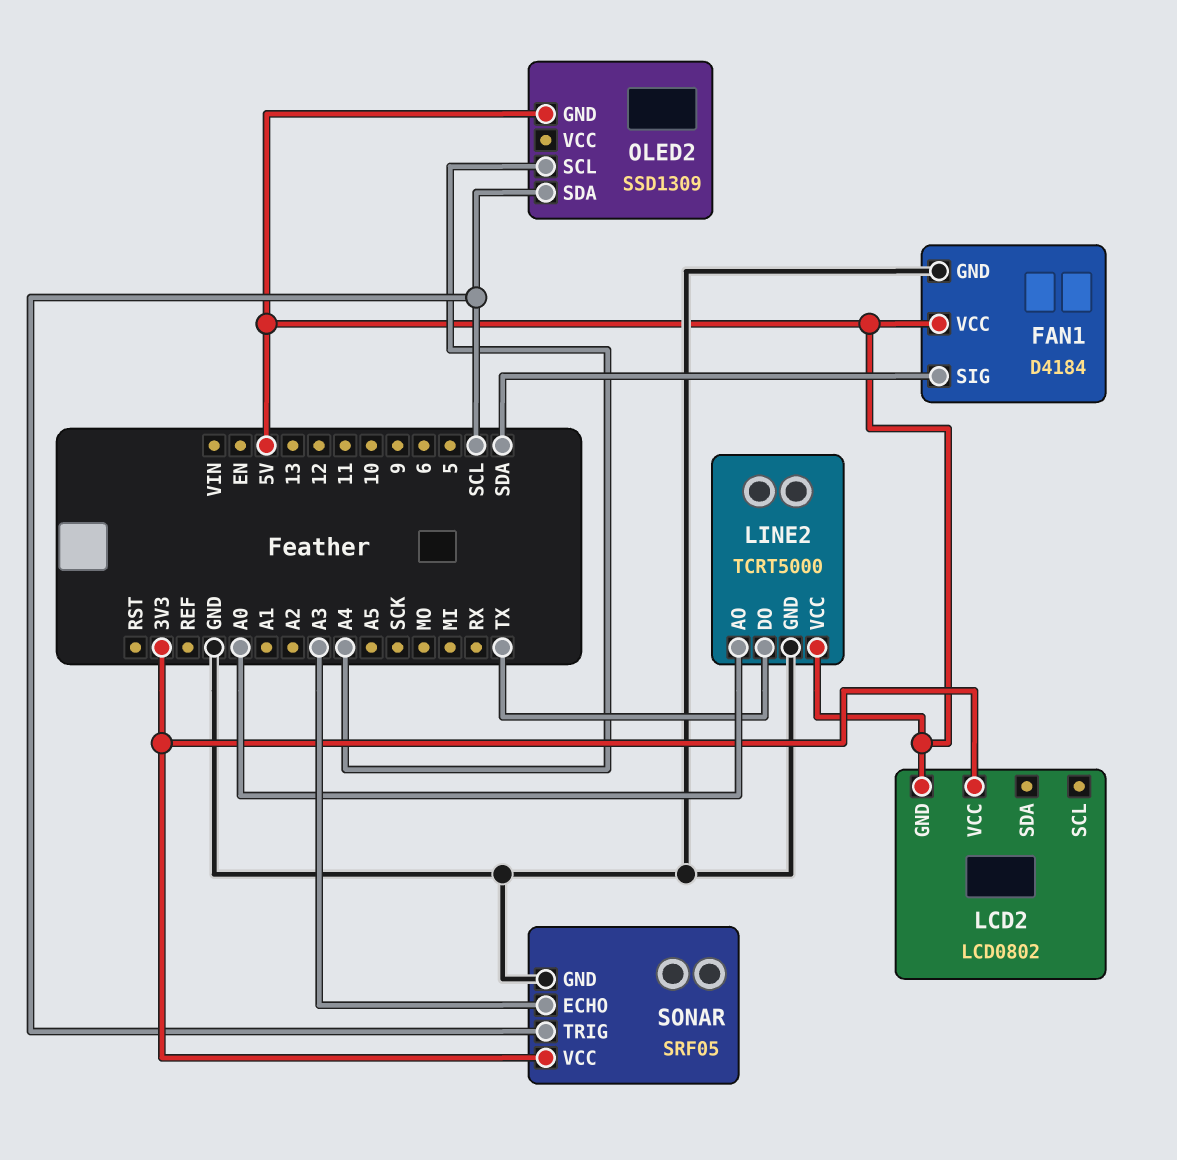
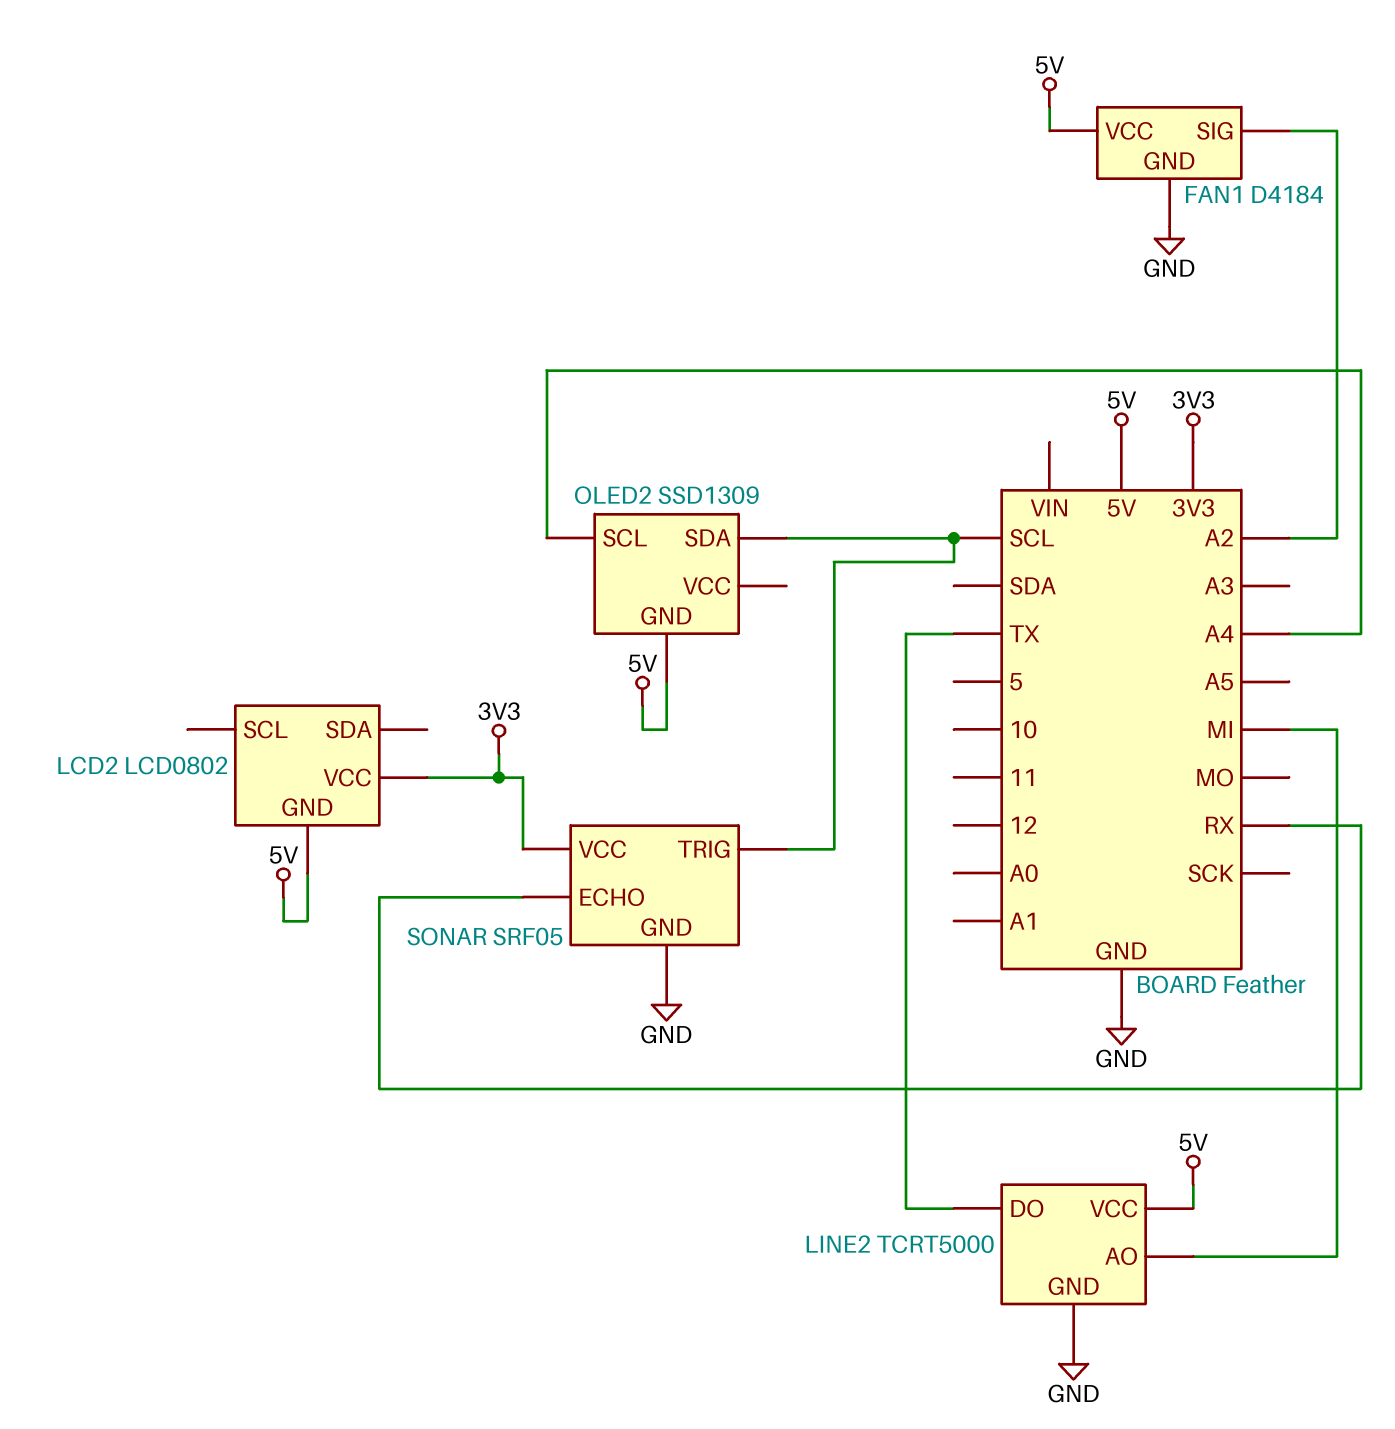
FAN1 pin SIG: SDA -> A2
LINE2 pin AO: A0 -> MI
SONAR pin ECHO: A3 -> RX

